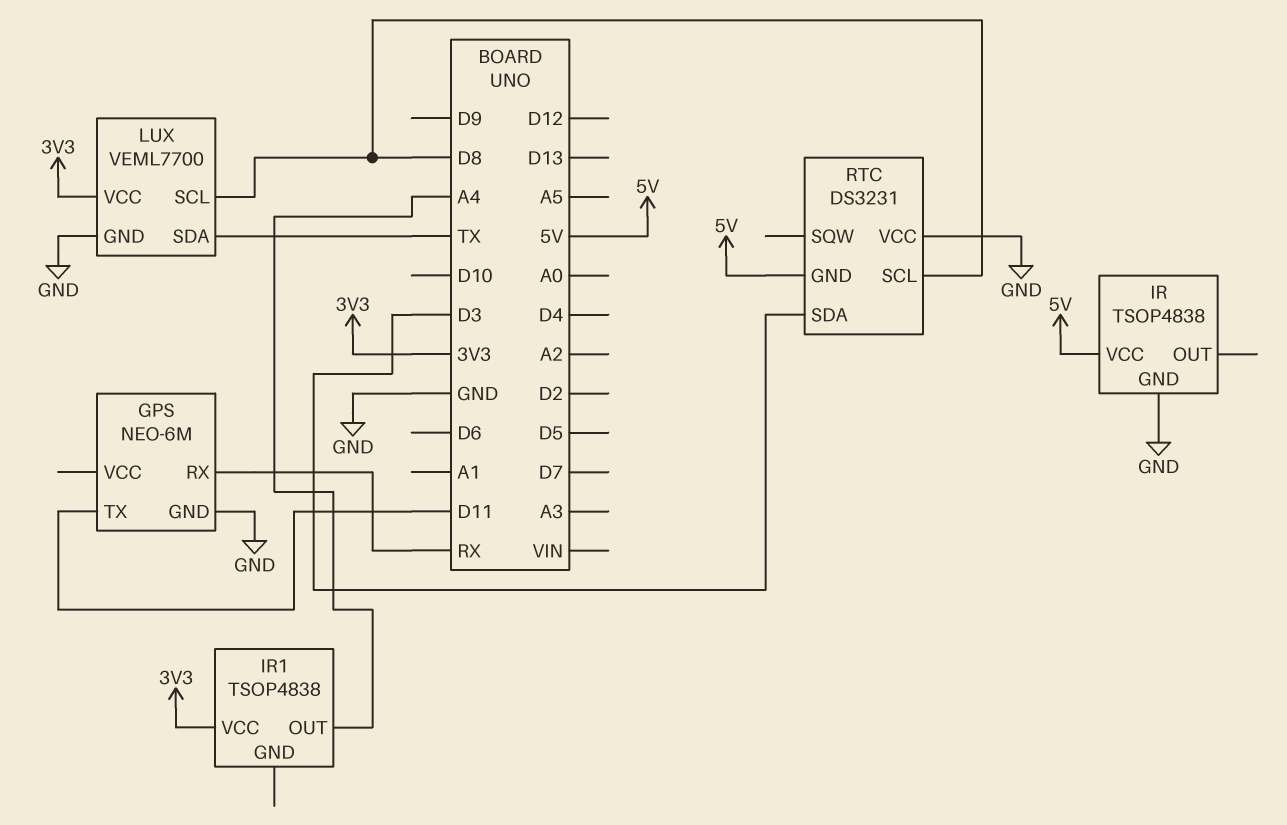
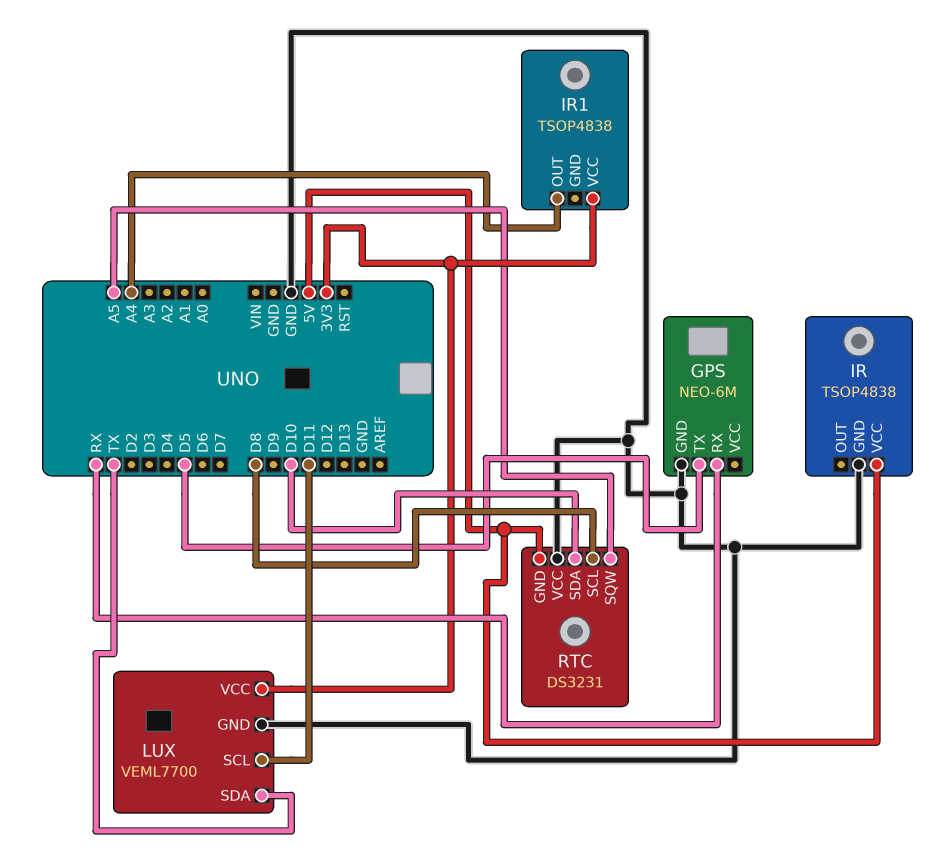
GPS pin TX: D11 -> D5
LUX pin SCL: D8 -> D11
RTC pin SDA: D3 -> D10
RTC pin SQW: none -> A5

